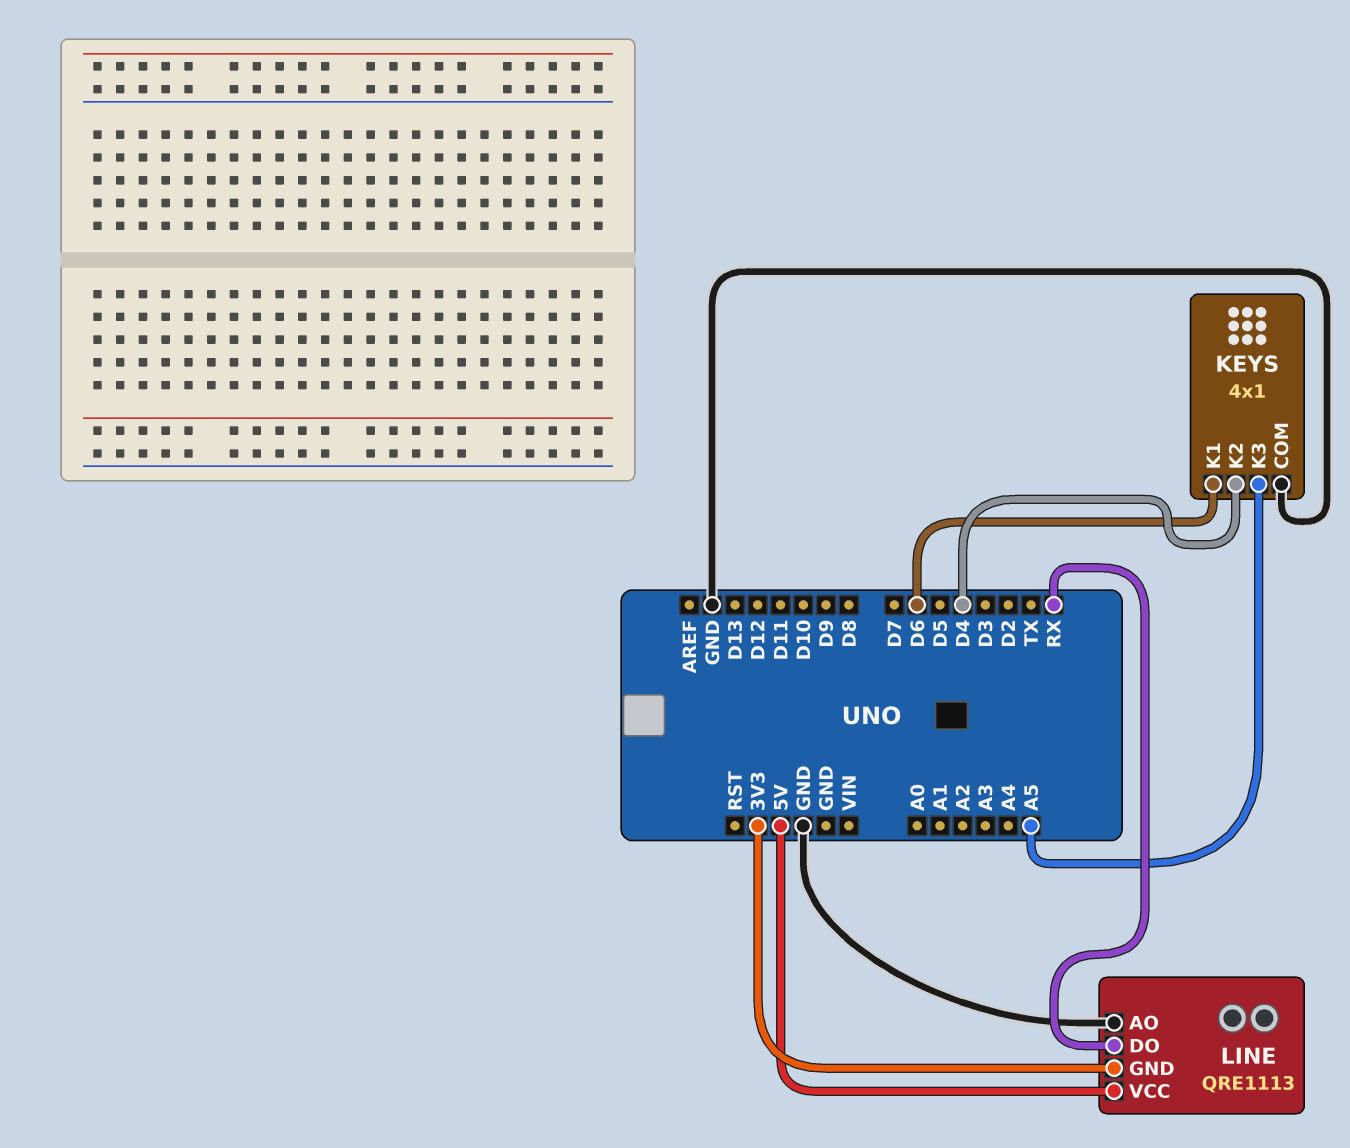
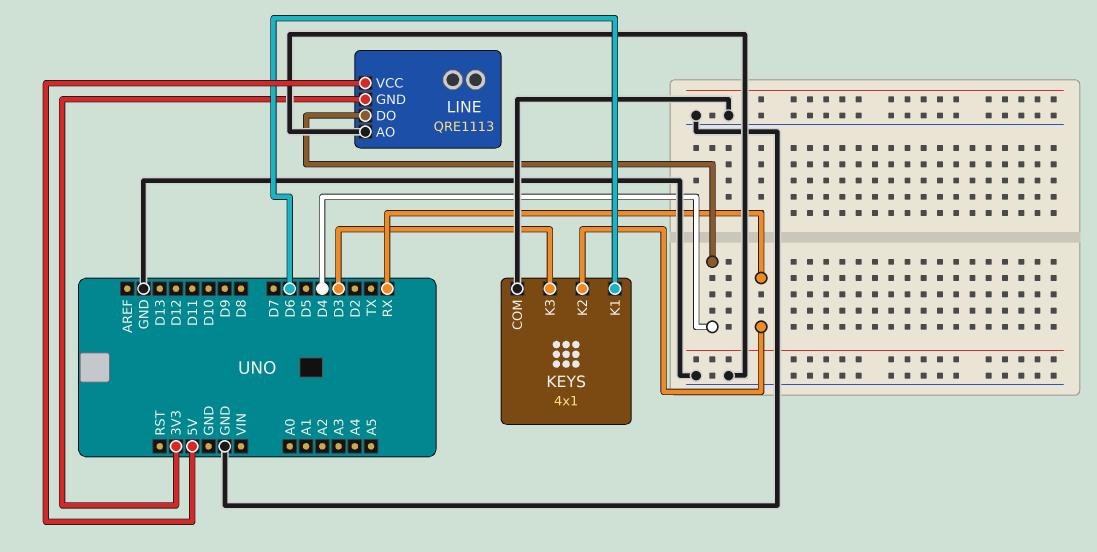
KEYS pin K2: D4 -> RX
KEYS pin K3: A5 -> D3
LINE pin DO: RX -> D4

